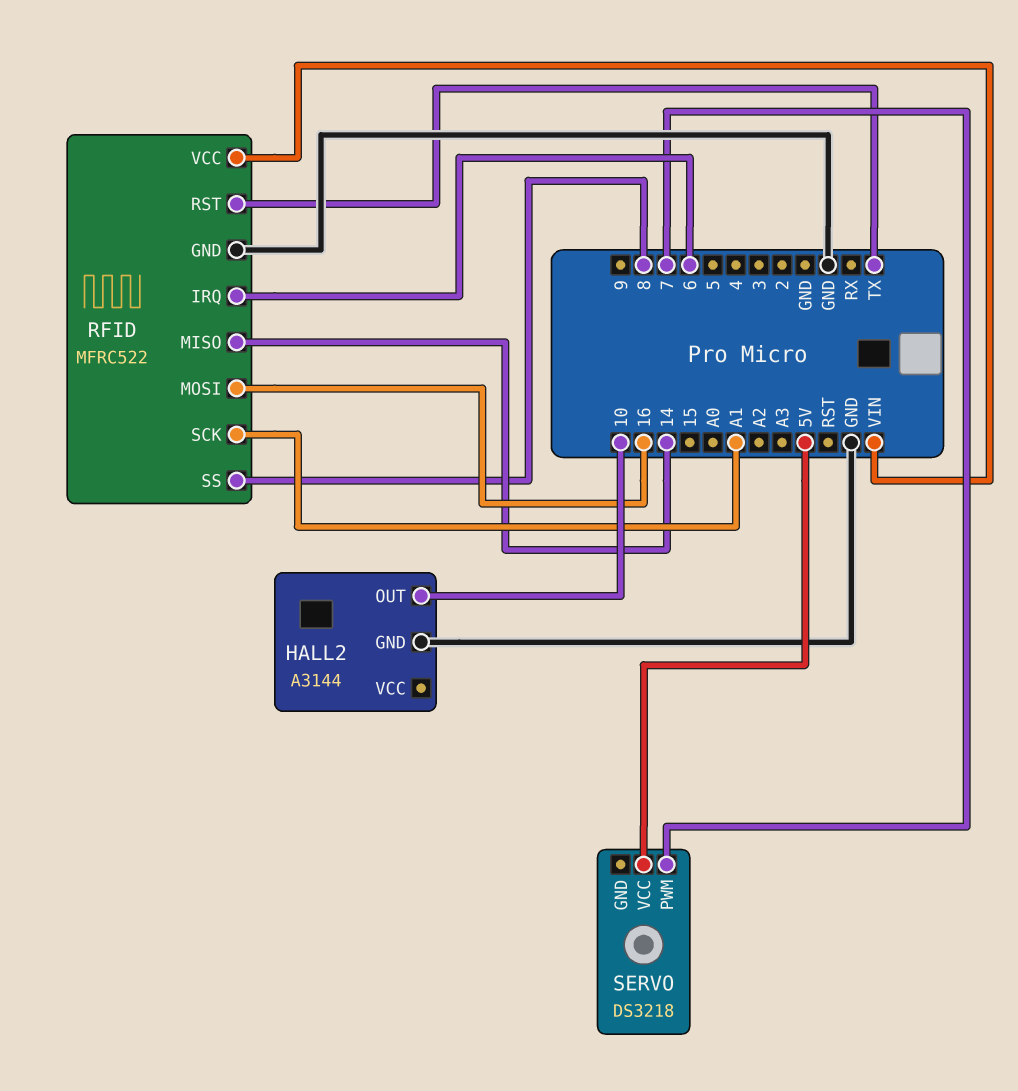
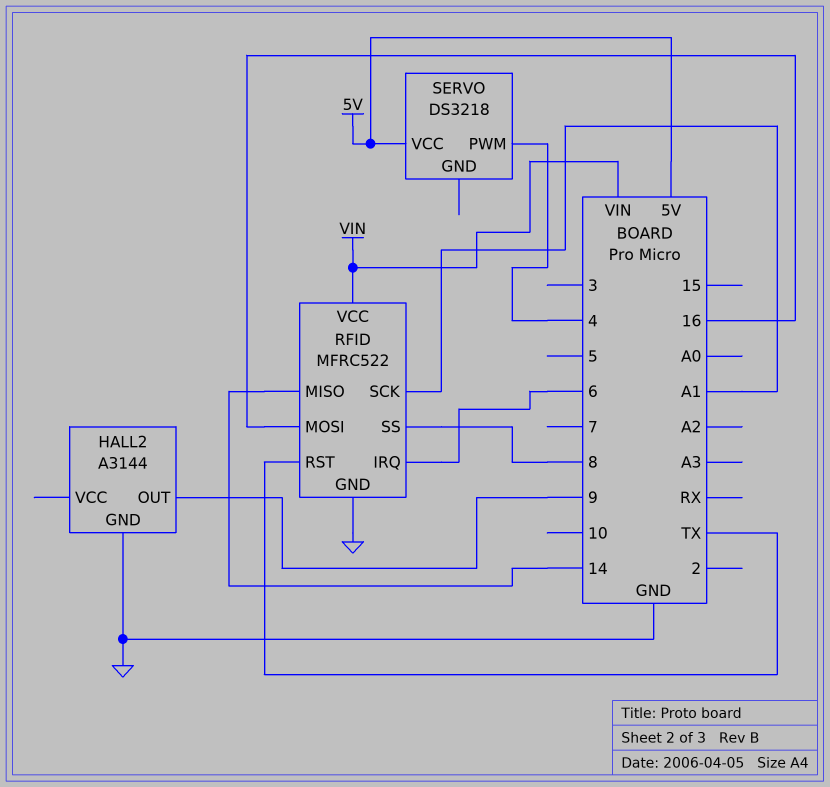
HALL2 pin OUT: 10 -> 9
SERVO pin PWM: 7 -> 4

